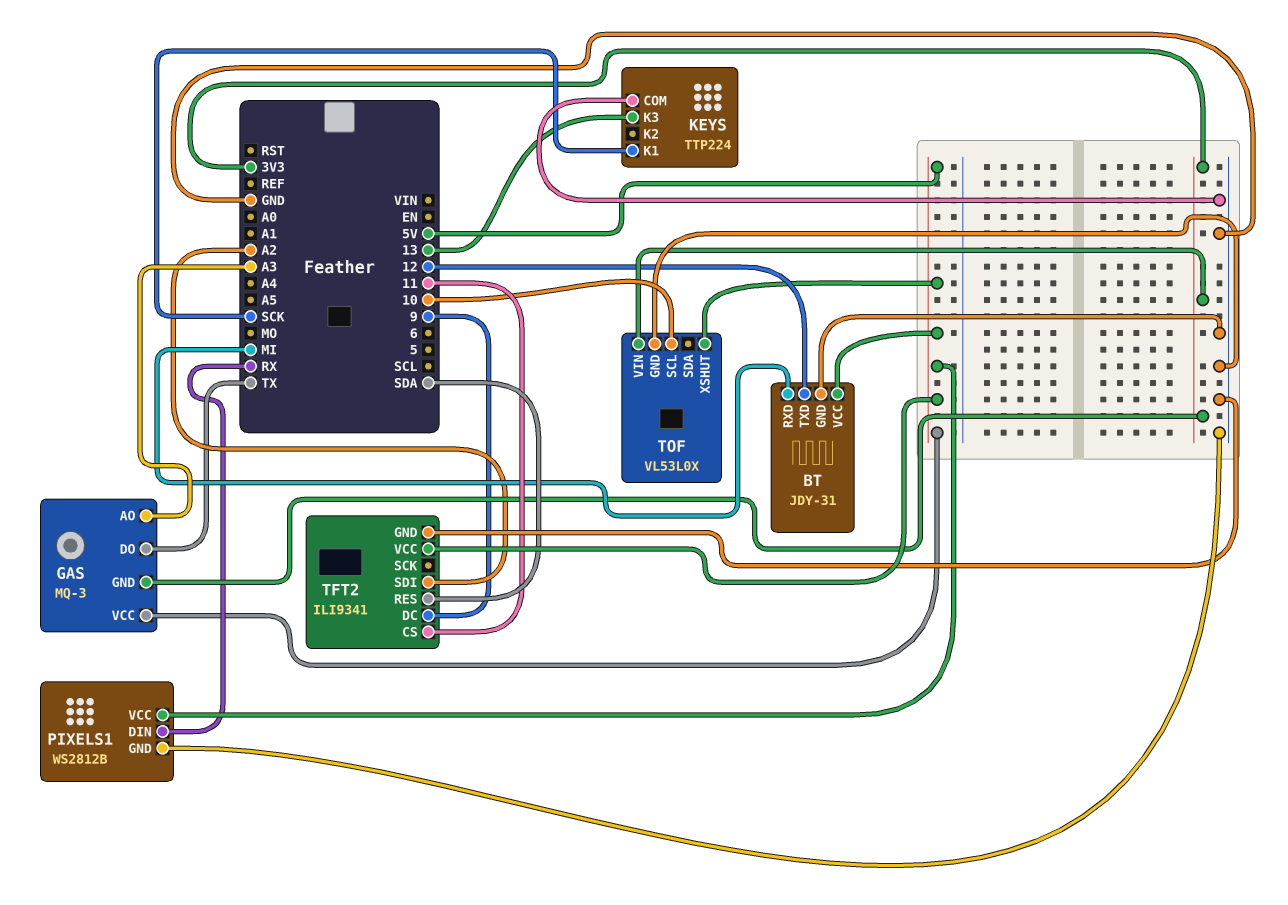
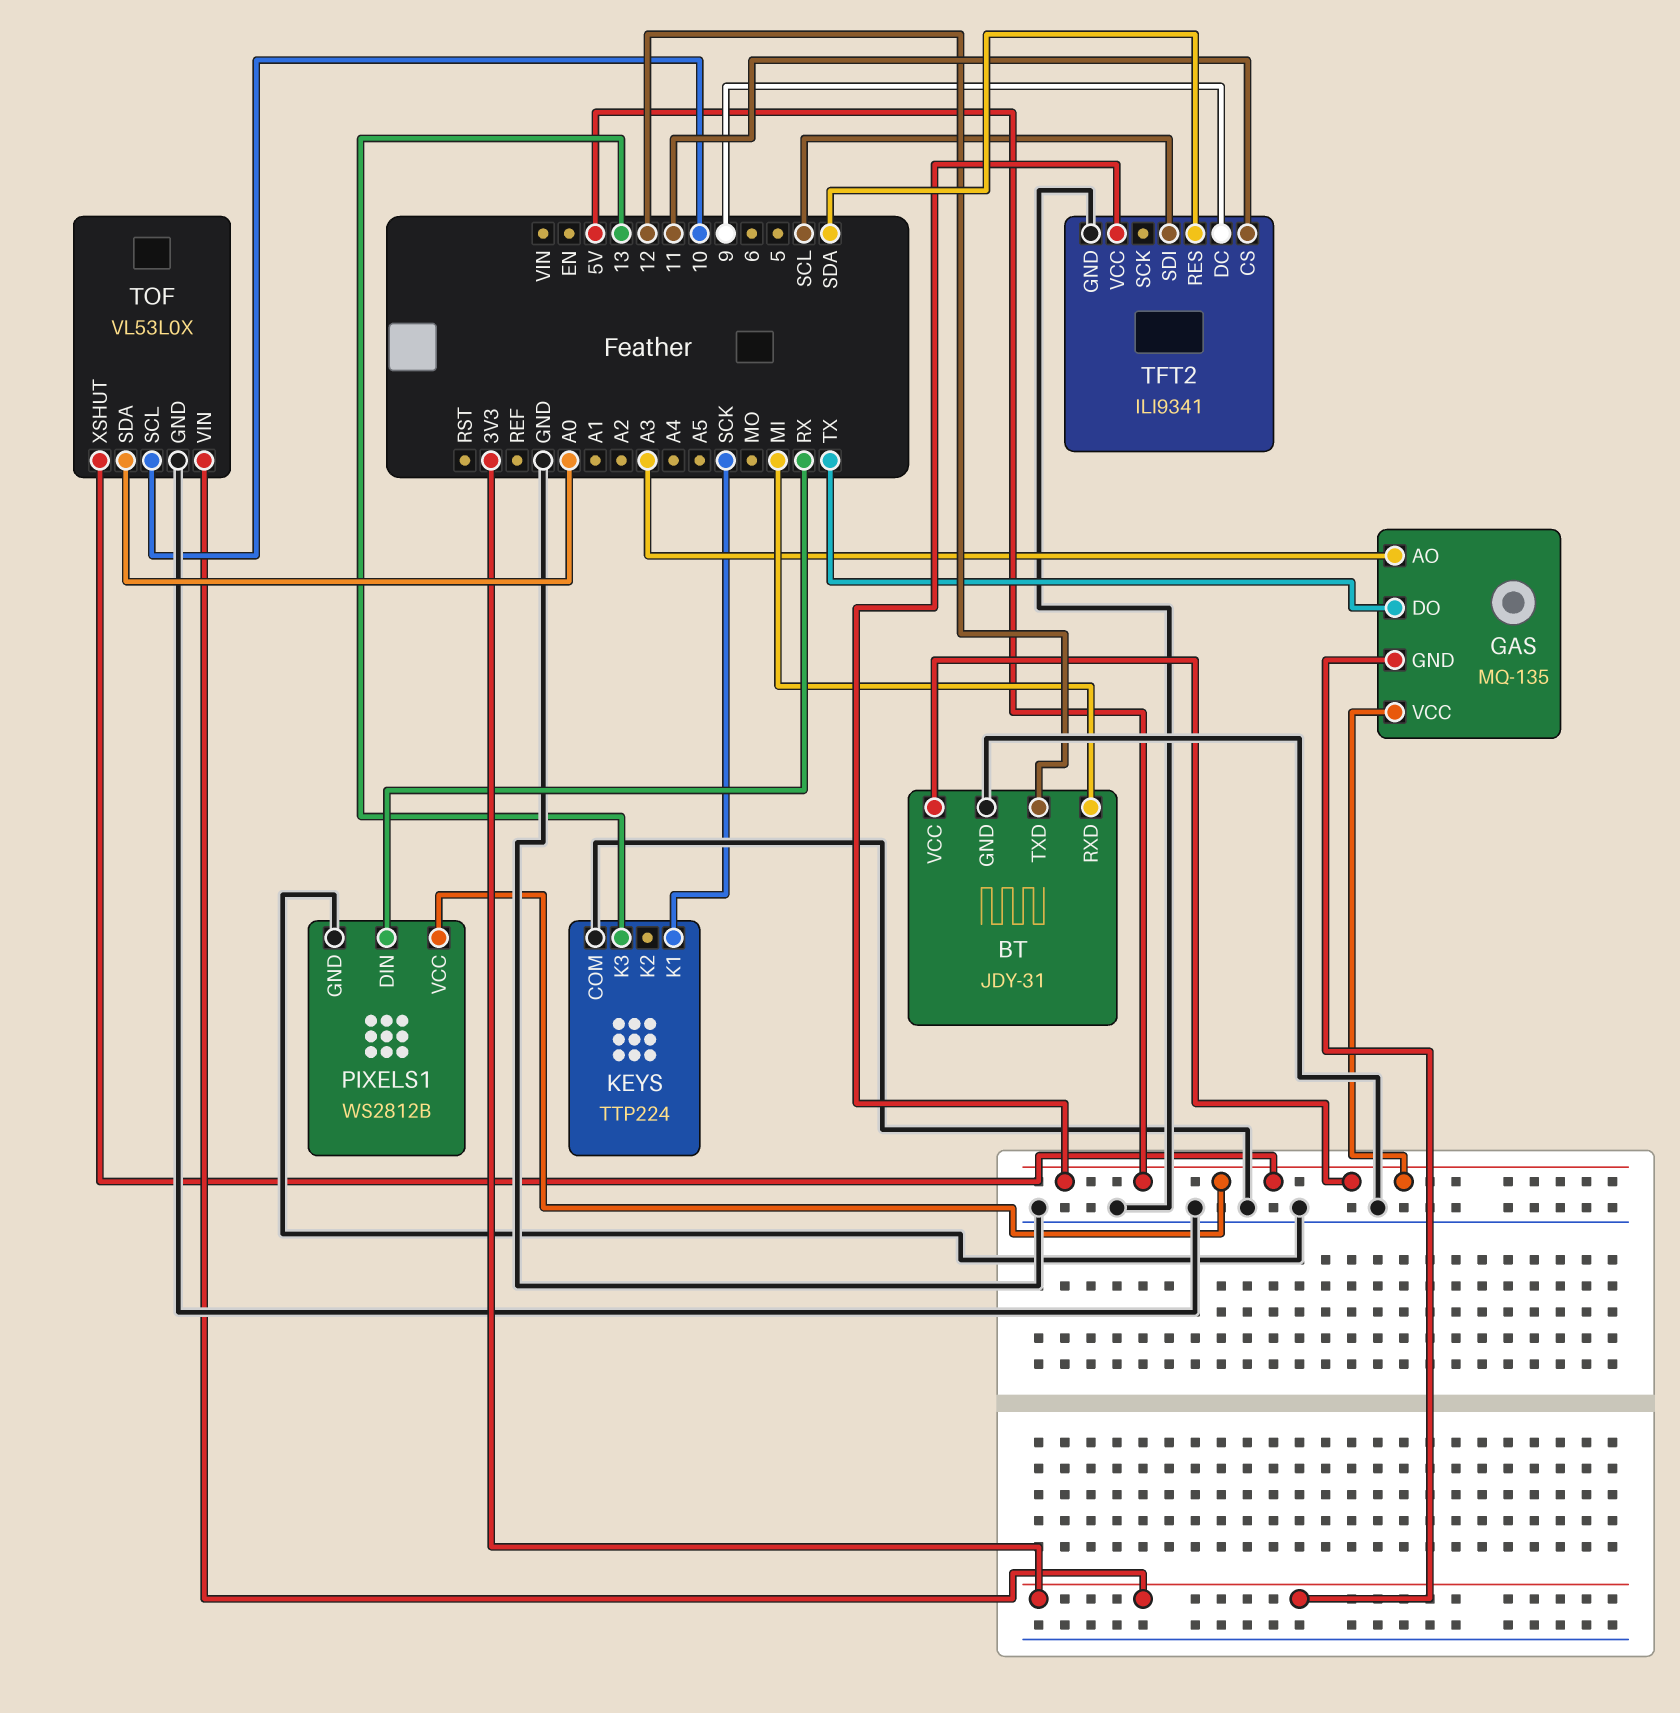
GAS: MQ-3 -> MQ-135
TFT2 pin SDI: A2 -> SCL
TOF pin SDA: none -> A0

